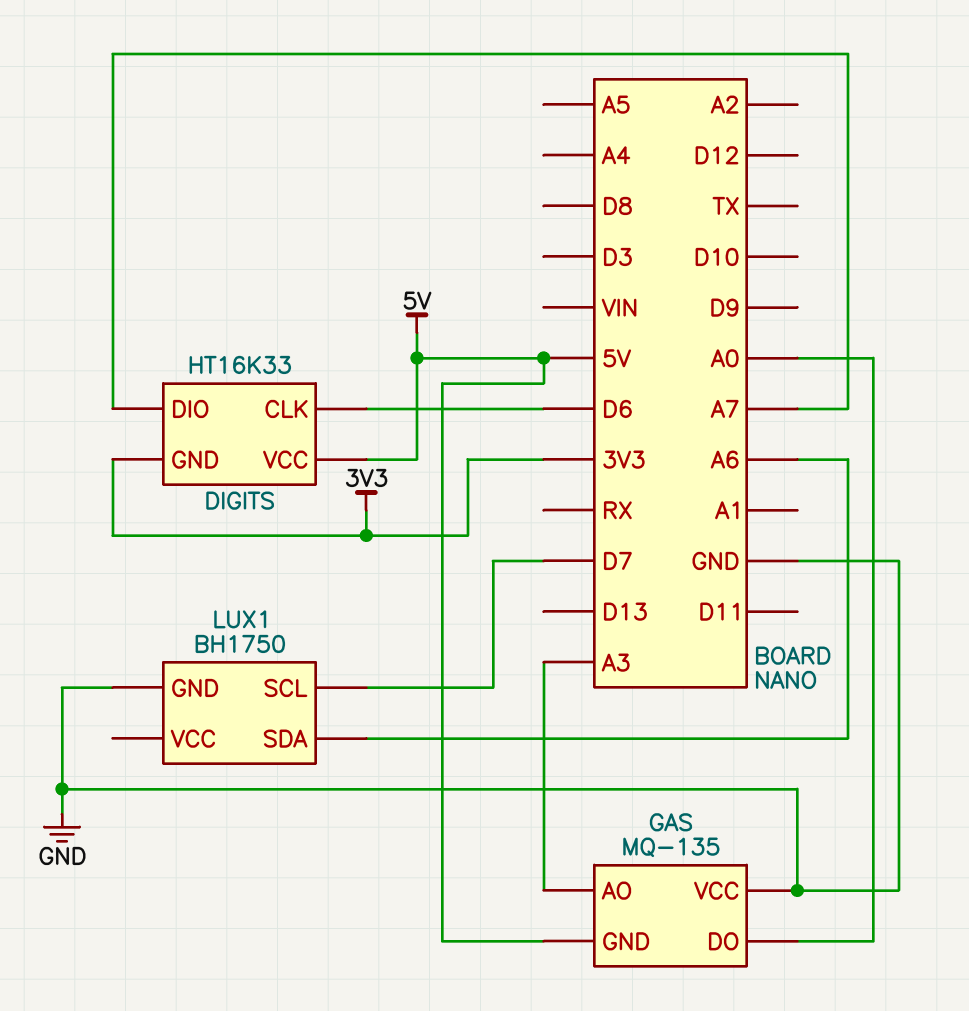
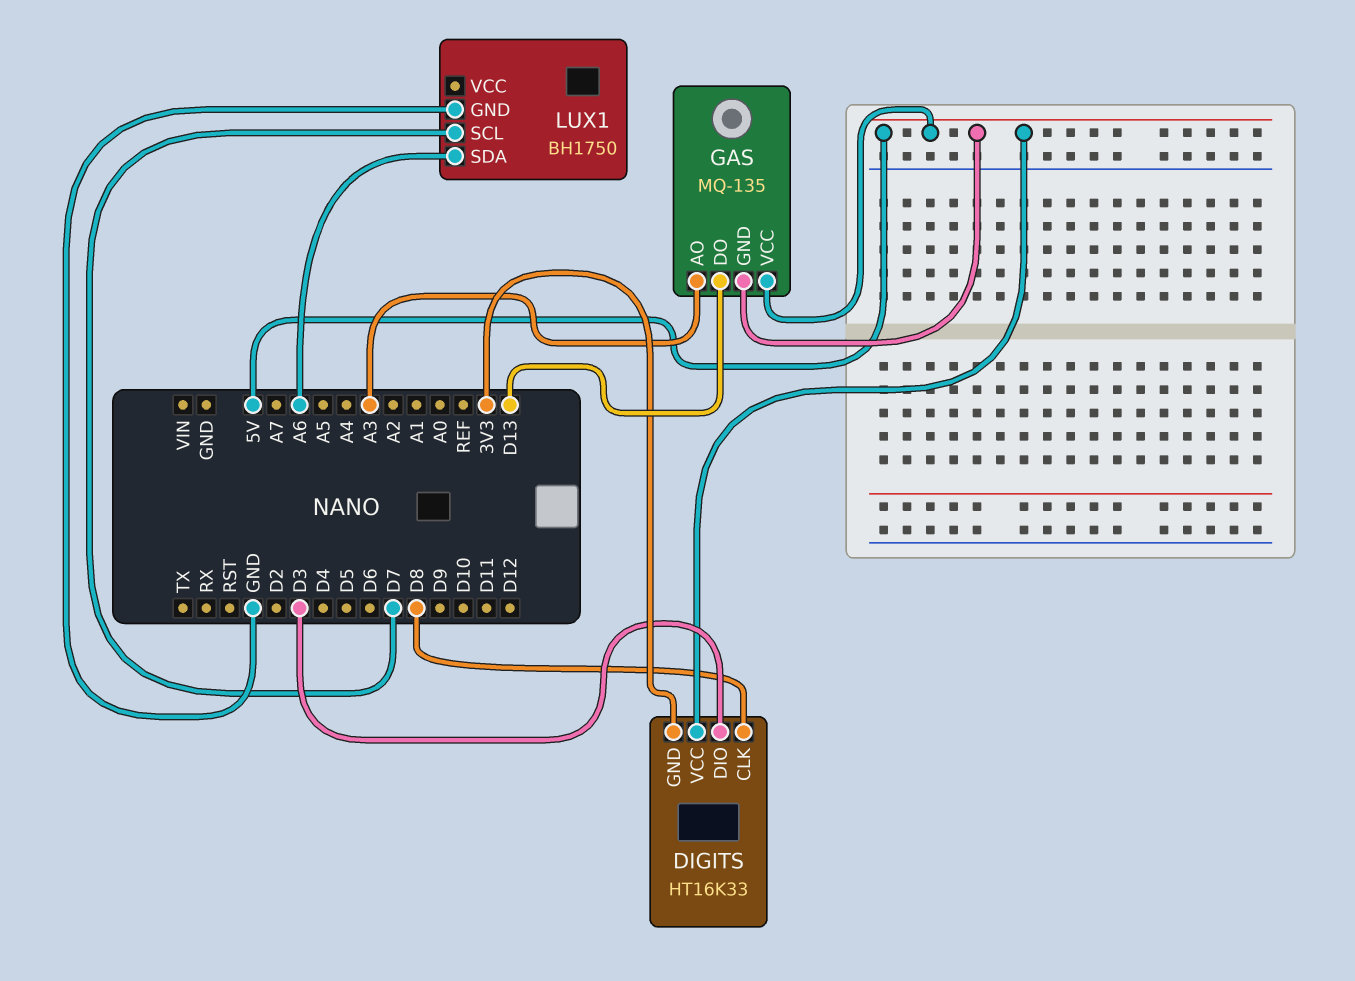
DIGITS pin CLK: D6 -> D8
DIGITS pin DIO: A7 -> D3
GAS pin DO: A0 -> D13
GAS pin VCC: GND -> 5V

